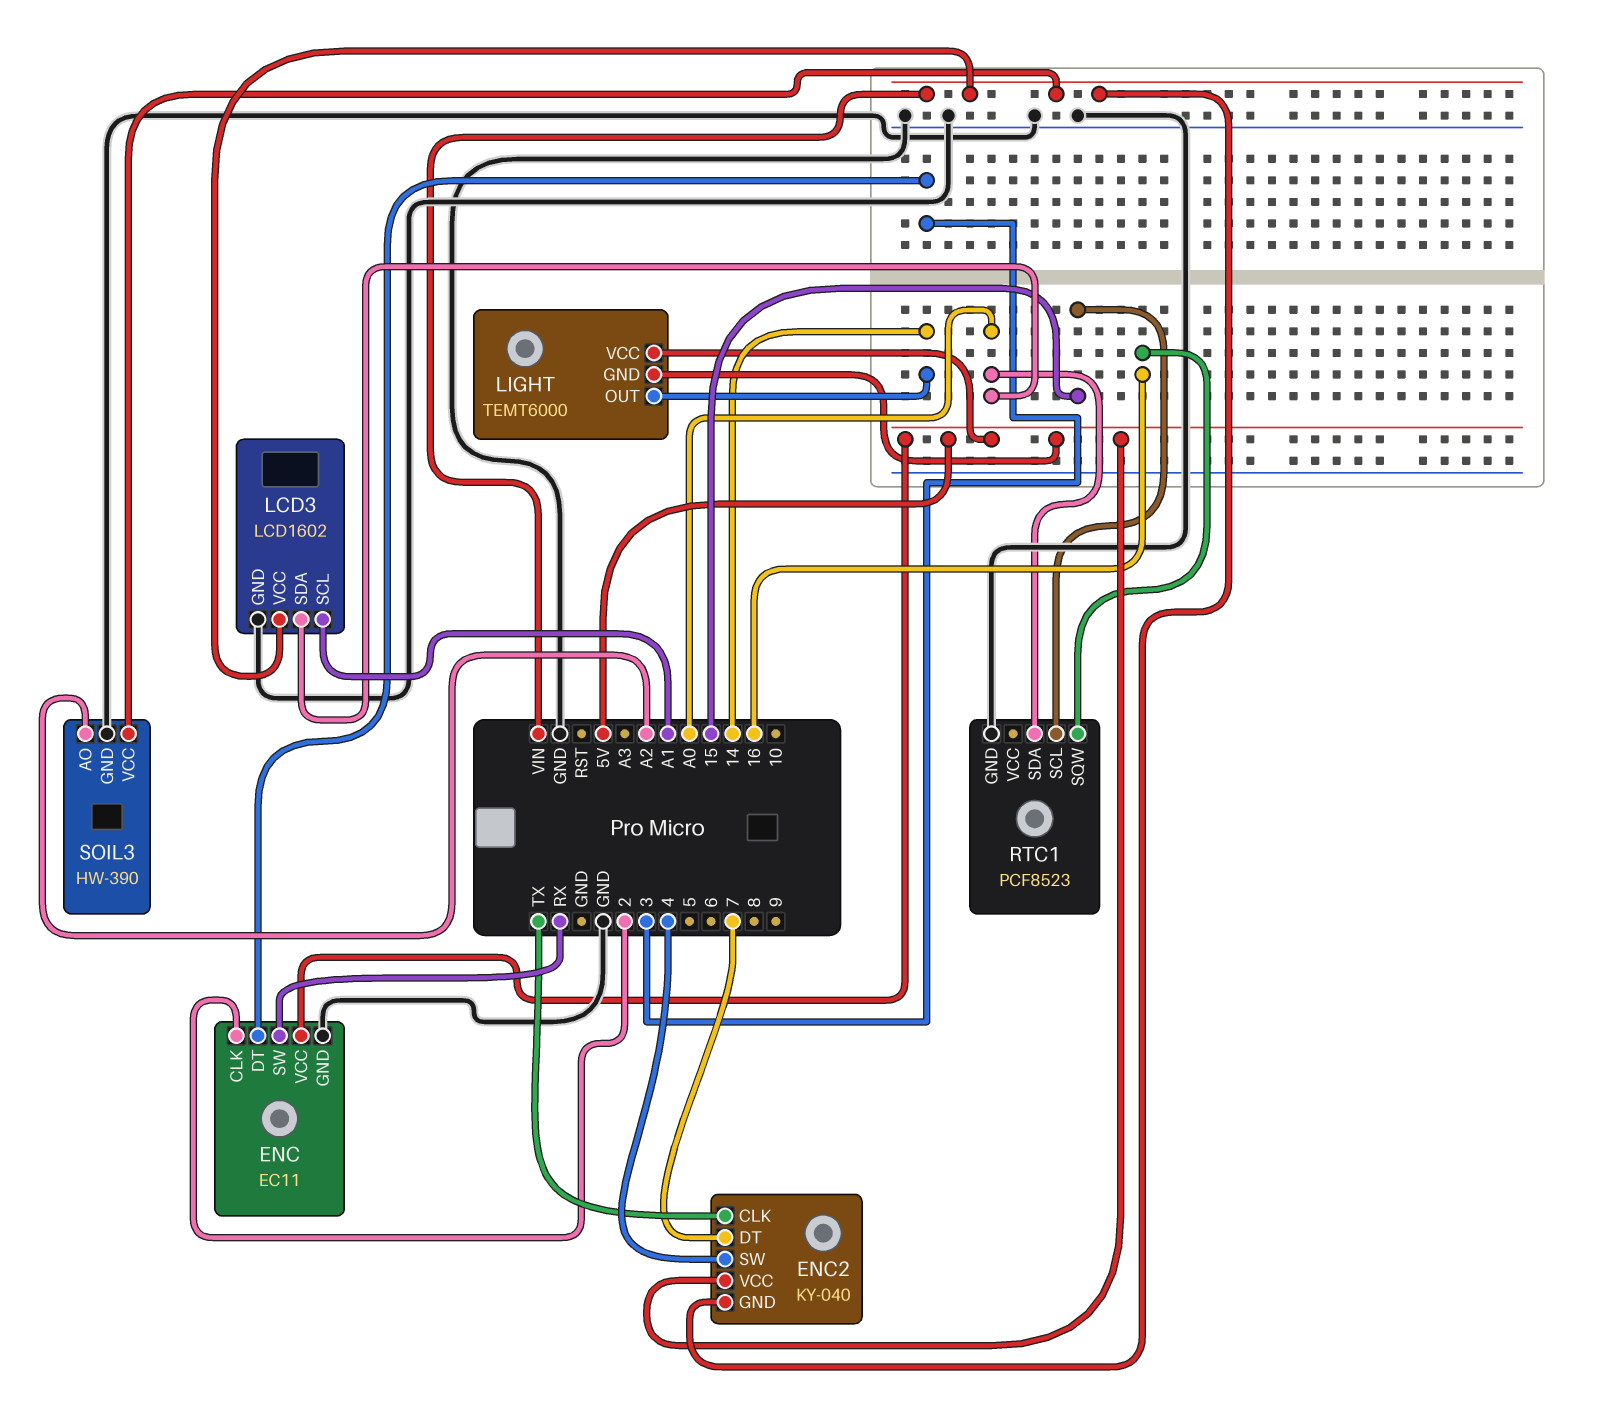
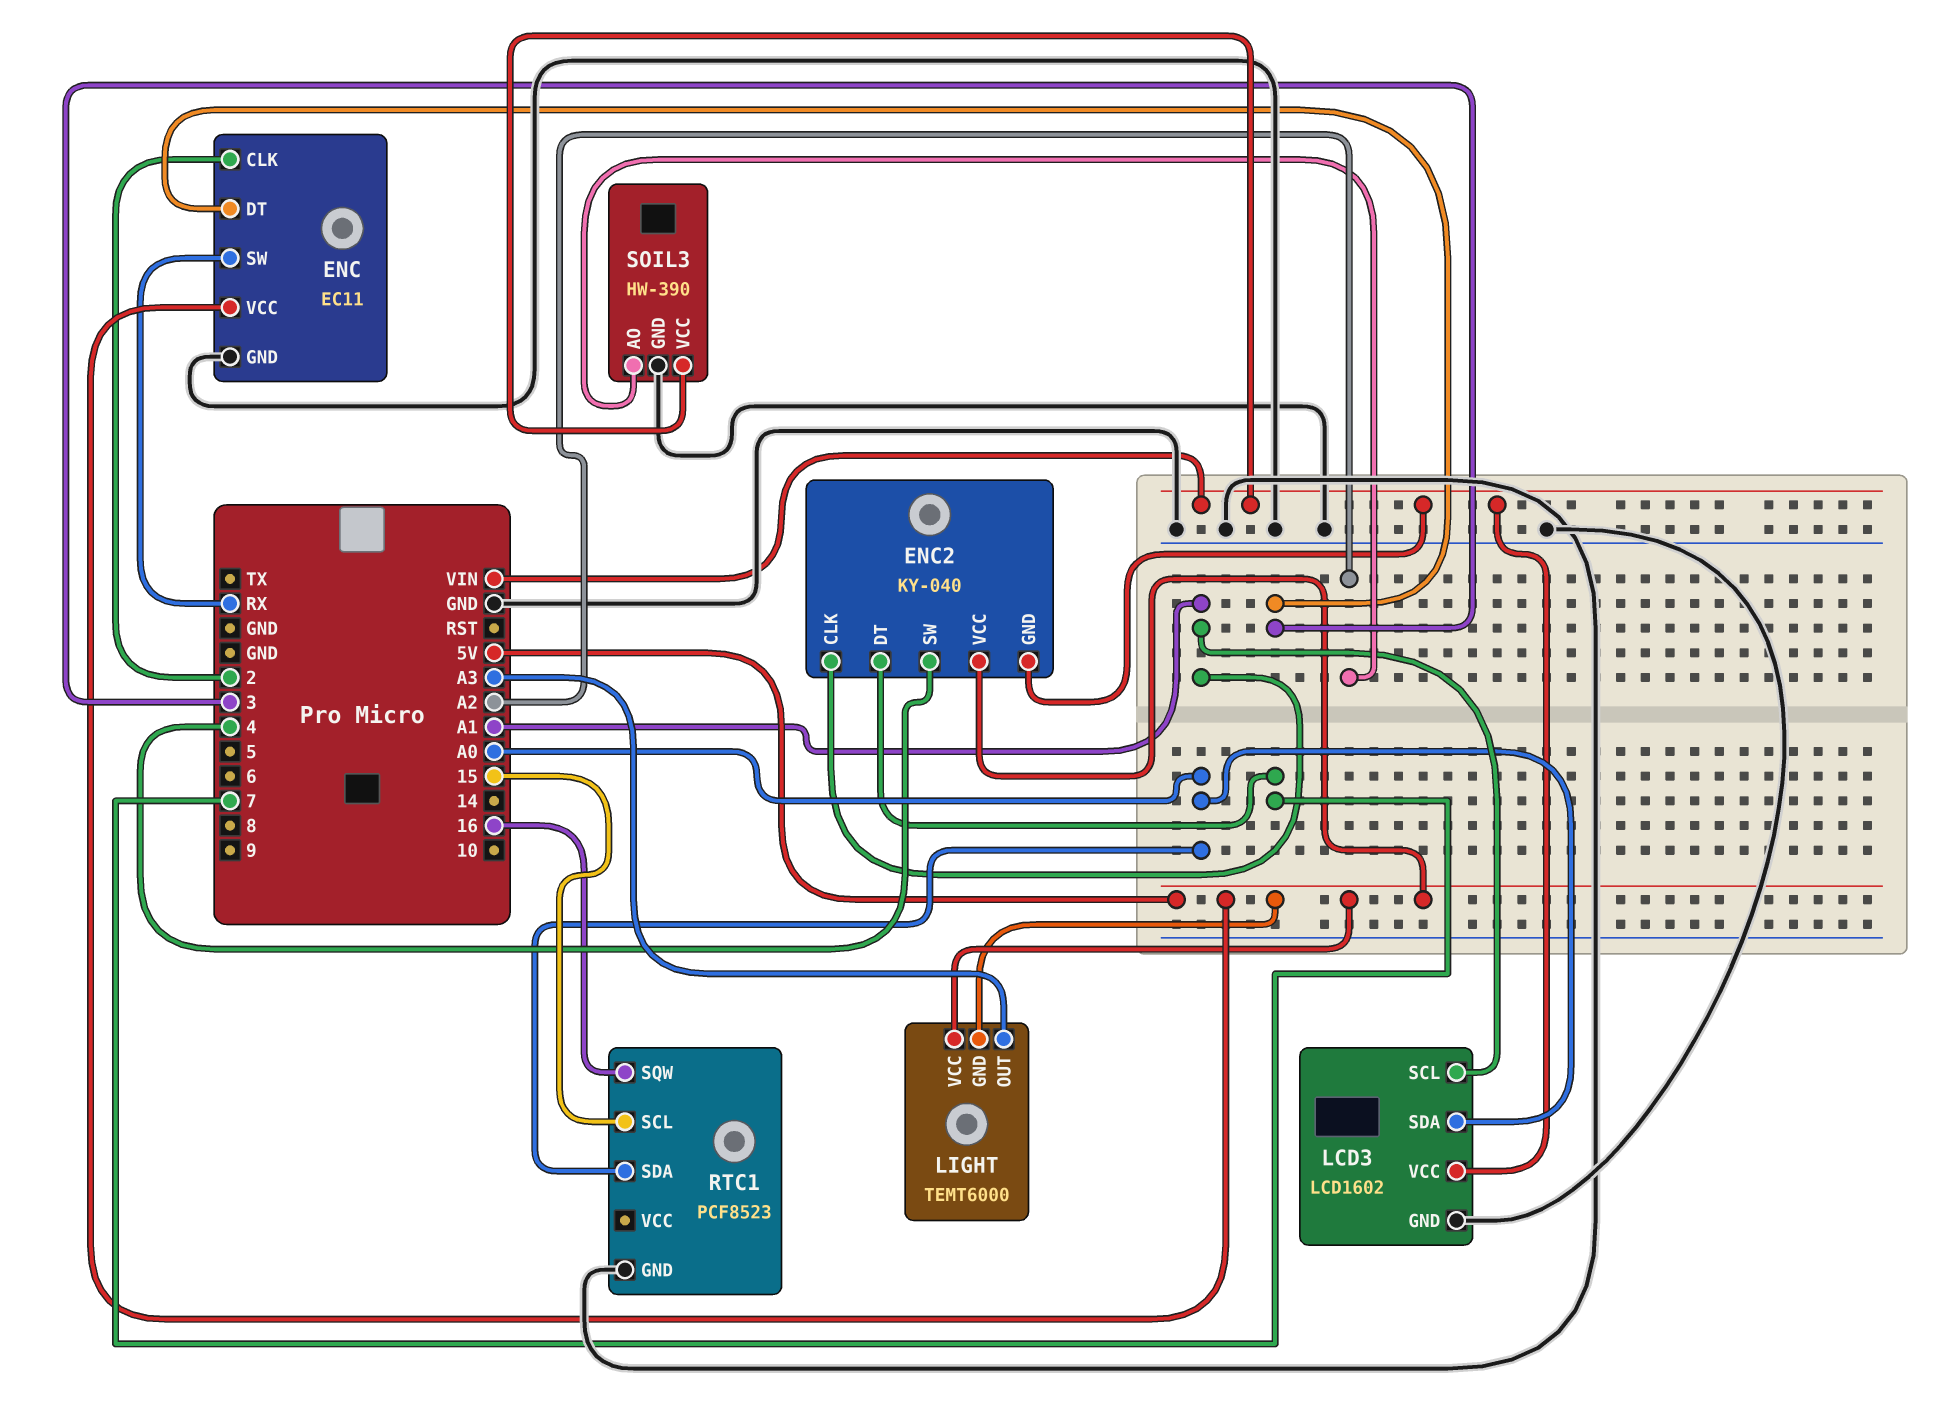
ENC2 pin CLK: TX -> A1
LIGHT pin OUT: 14 -> A3

